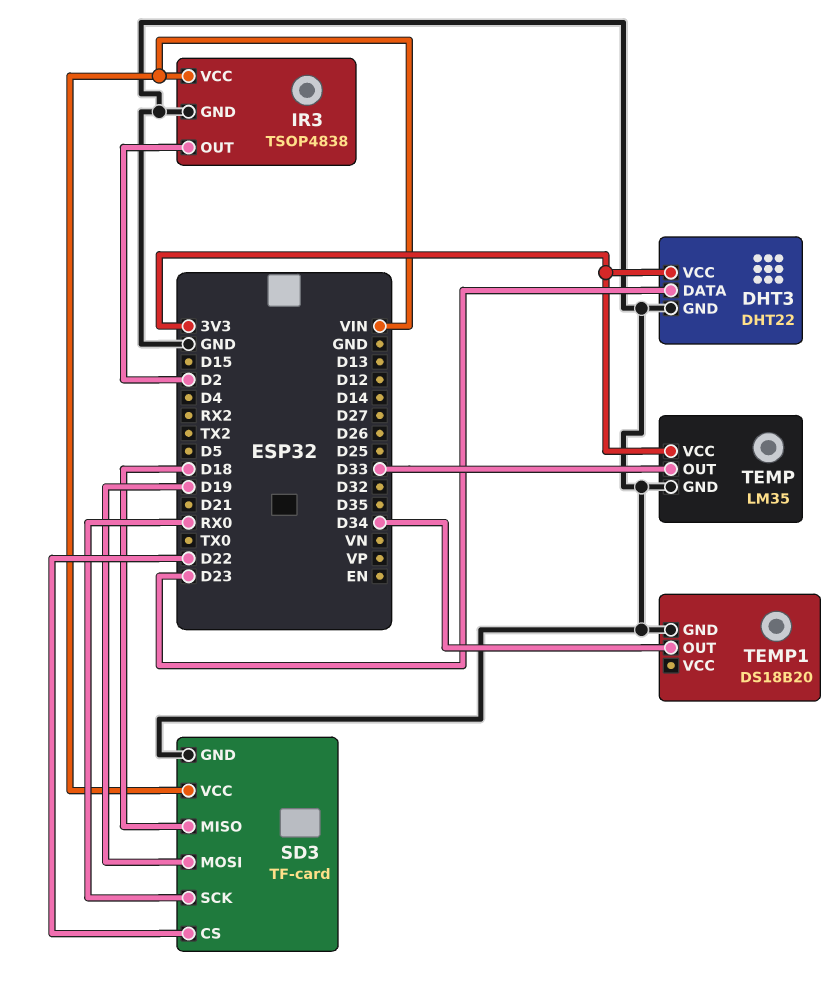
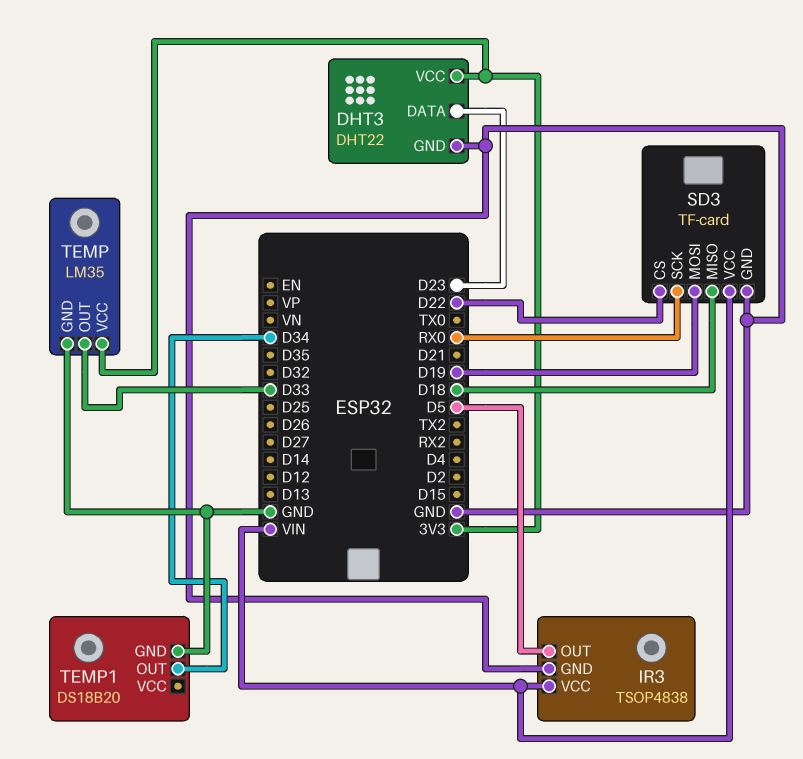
IR3 pin OUT: D2 -> D5

